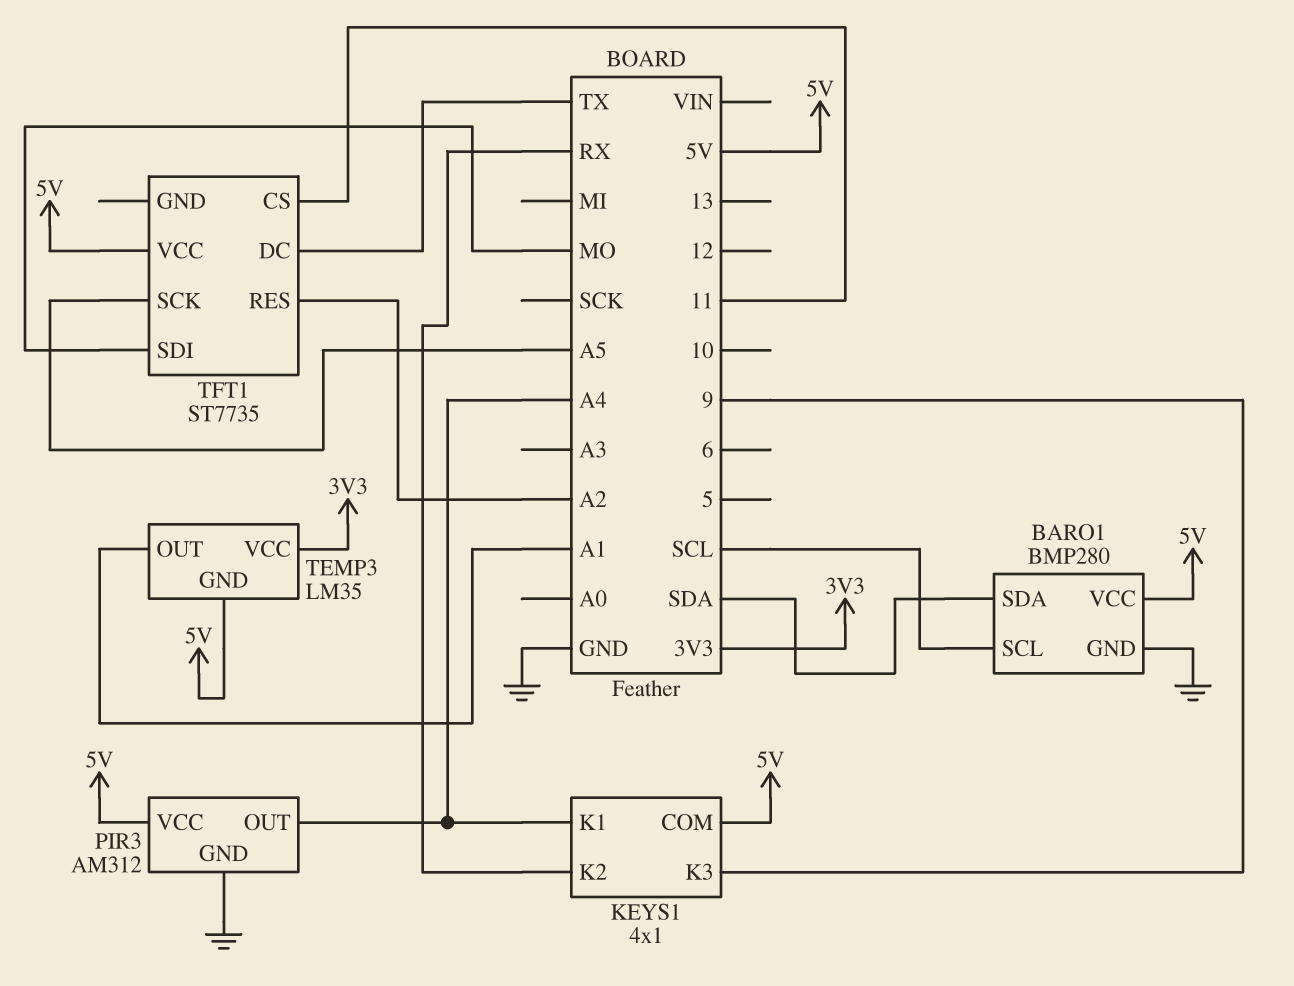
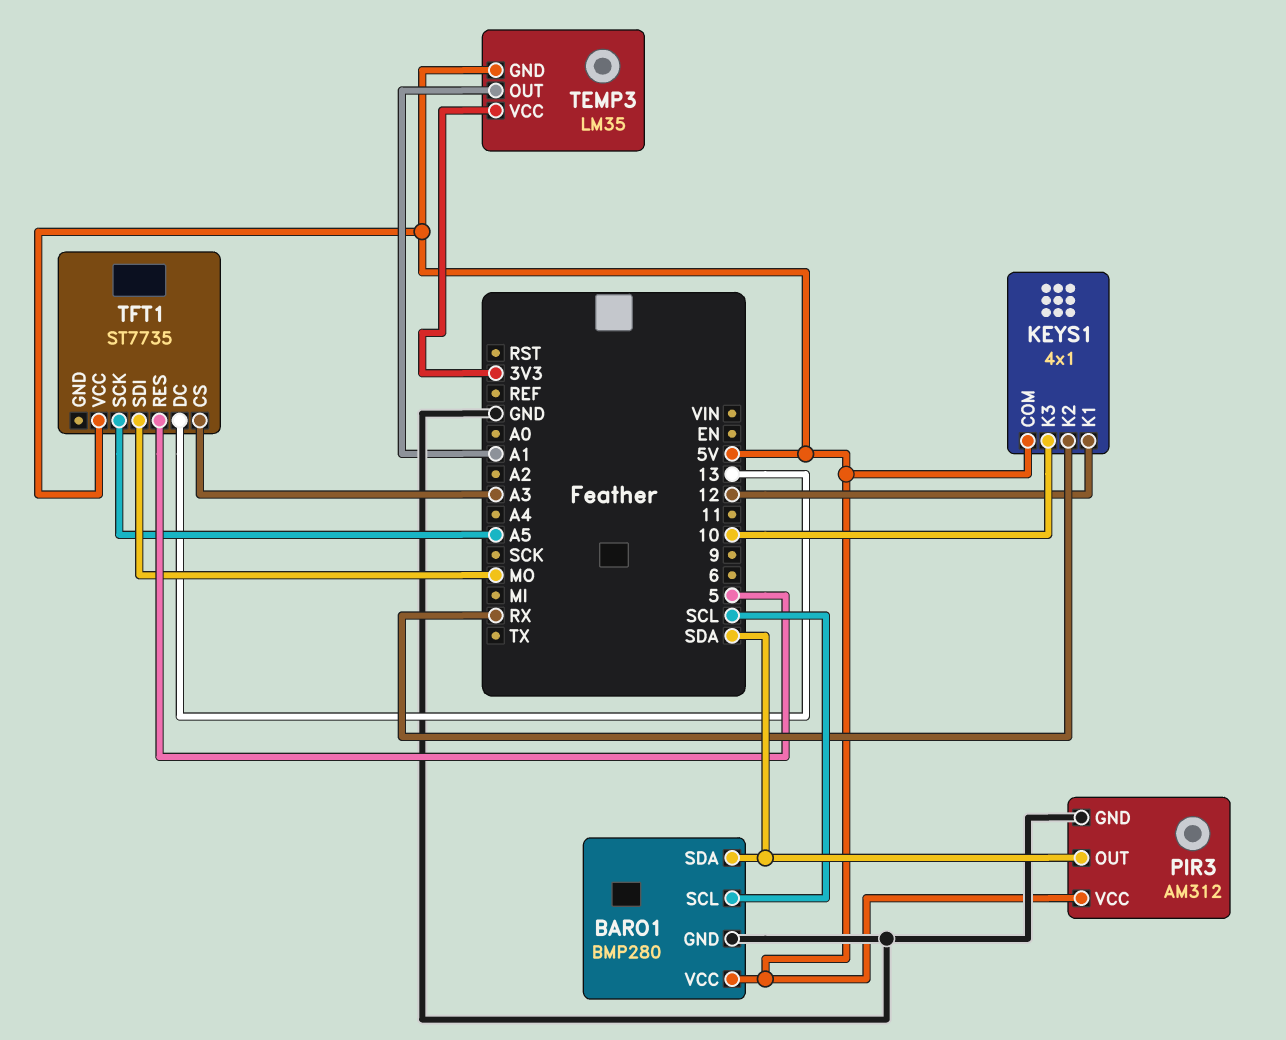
KEYS1 pin K1: A4 -> 12
KEYS1 pin K3: 9 -> 10
PIR3 pin OUT: A4 -> SDA
TFT1 pin CS: 11 -> A3
TFT1 pin DC: TX -> 13
TFT1 pin RES: A2 -> 5

